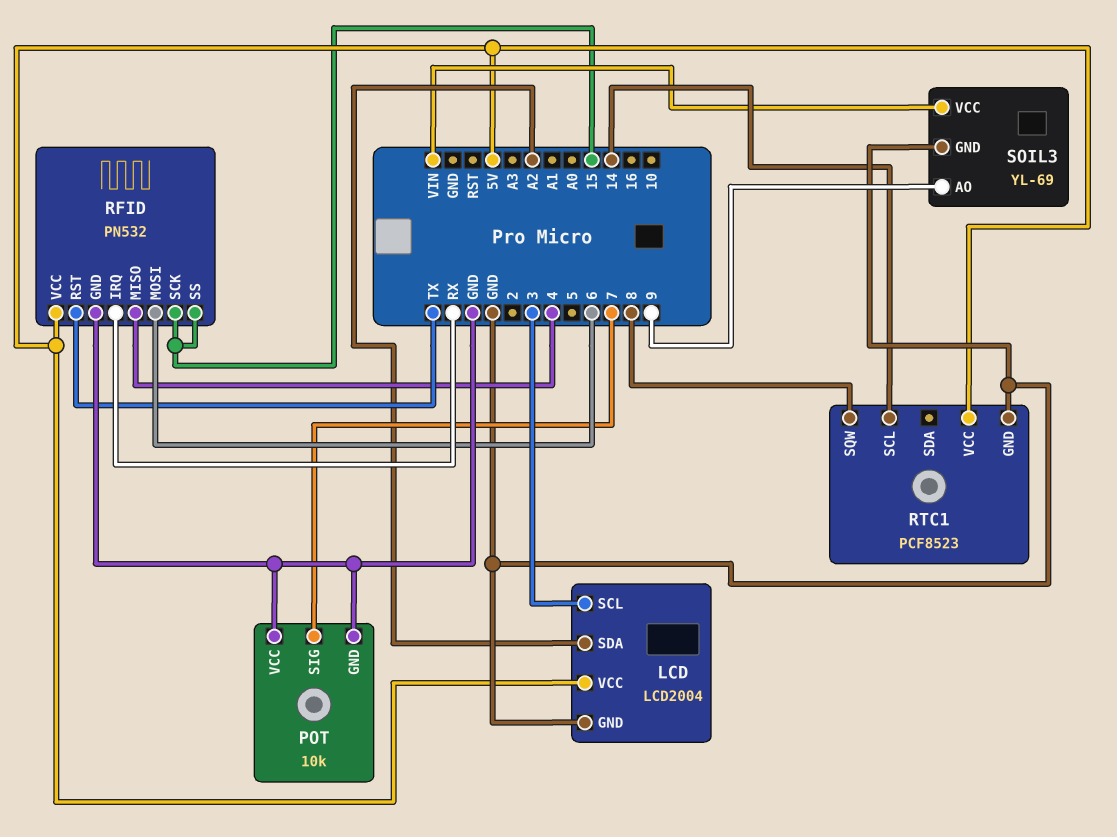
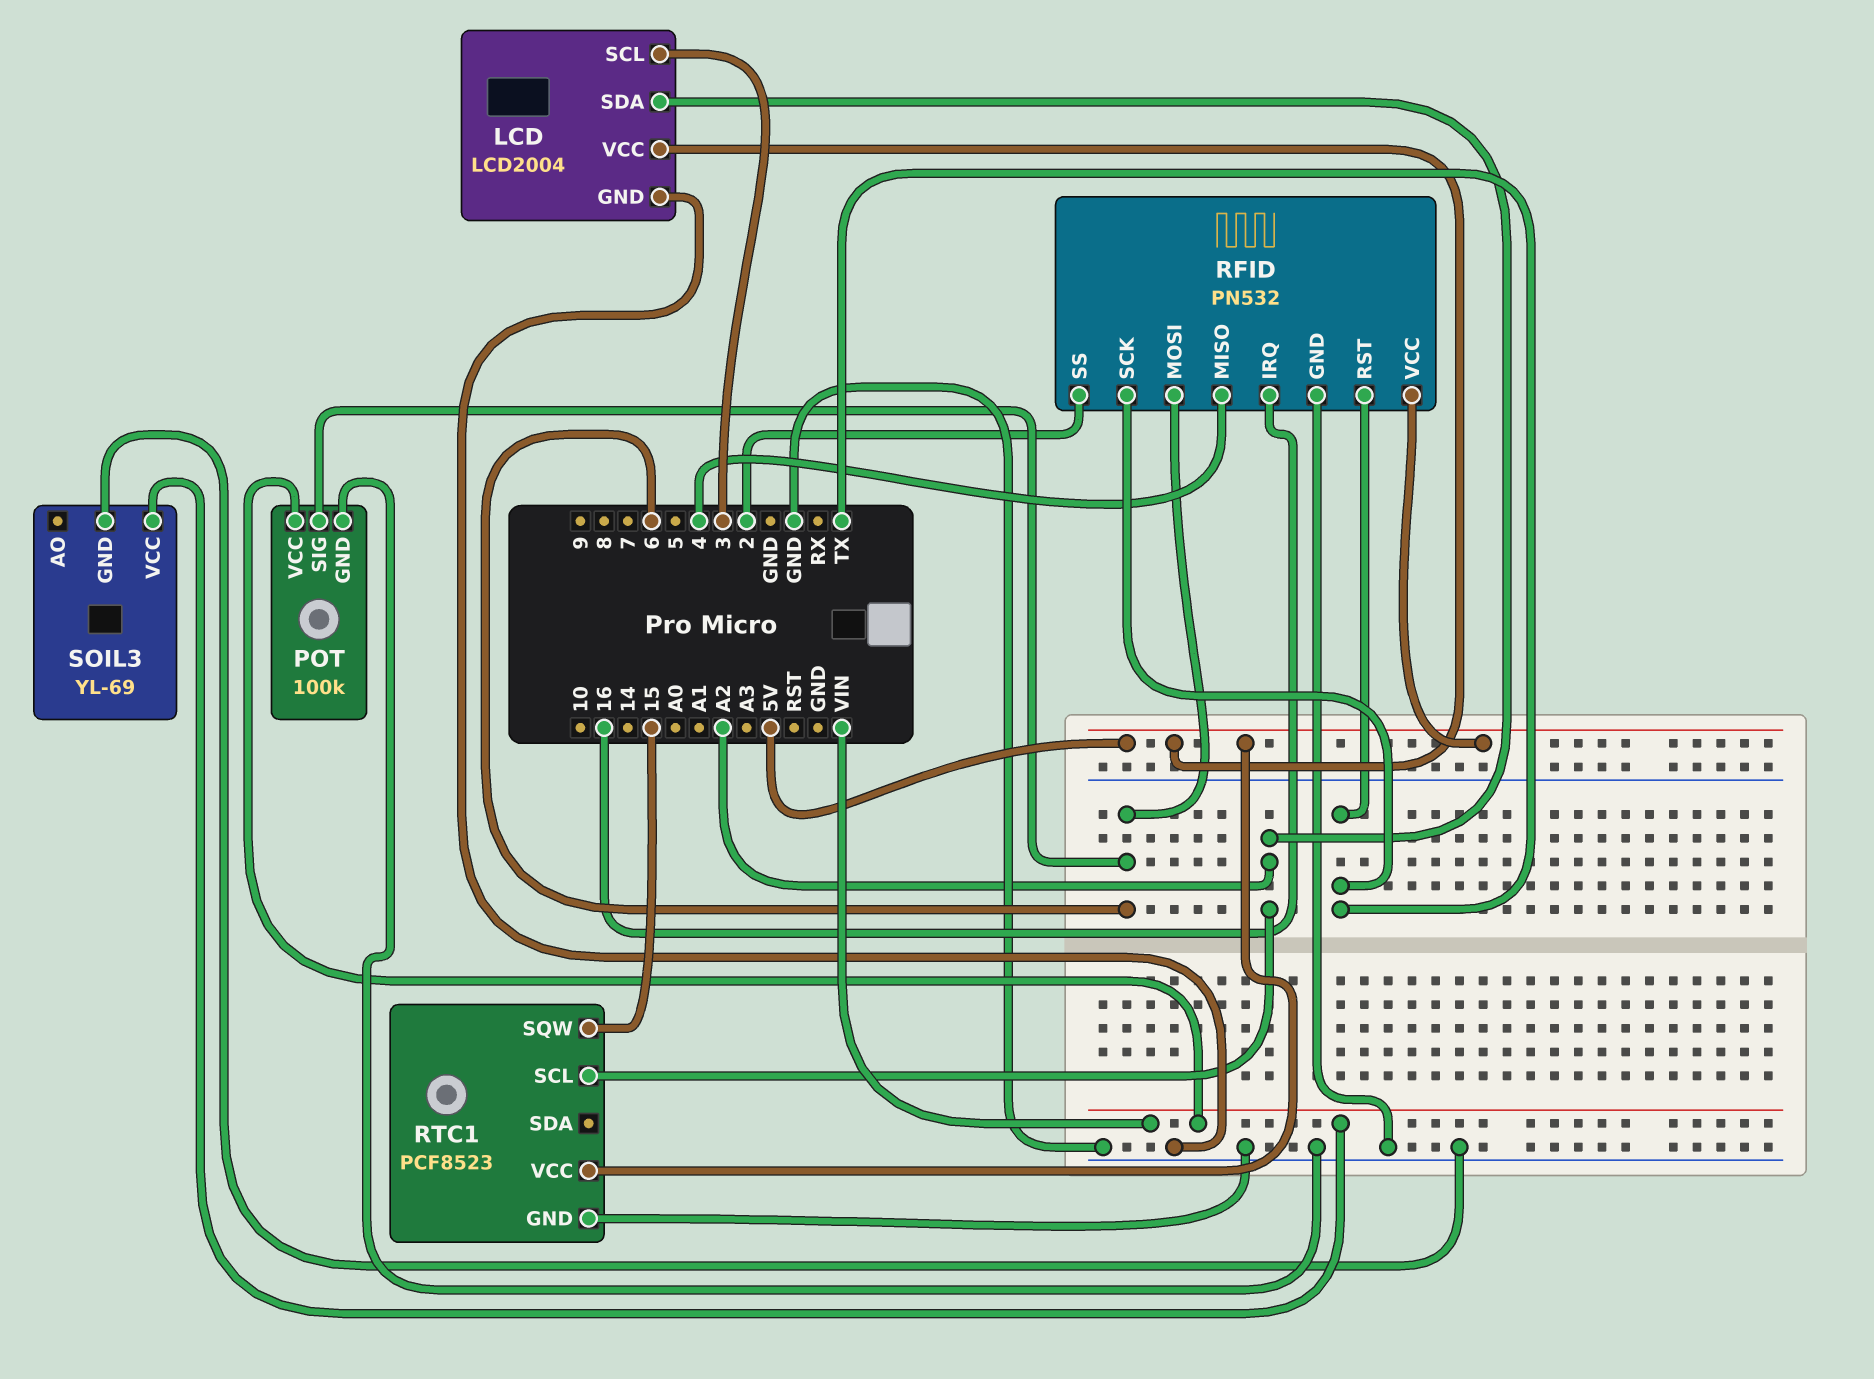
POT: 10k -> 100k
POT pin SIG: 7 -> 6
POT pin VCC: GND -> VIN
RFID pin IRQ: RX -> 16
RFID pin SCK: 15 -> TX
RFID pin SS: 15 -> 2
RTC1 pin SCL: 14 -> A2
RTC1 pin SQW: 8 -> 15
SOIL3 pin AO: 9 -> none

